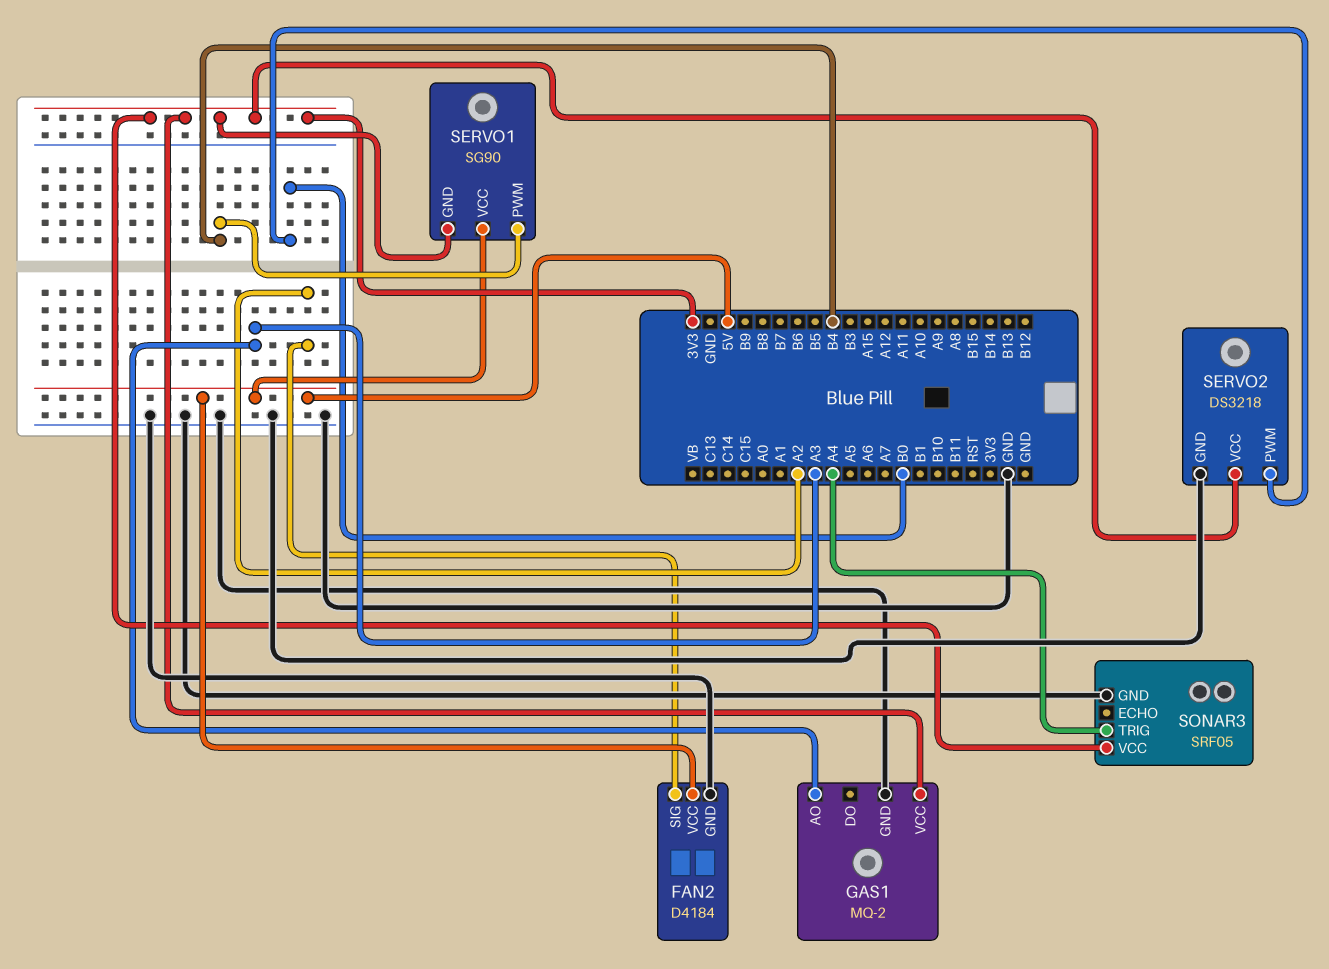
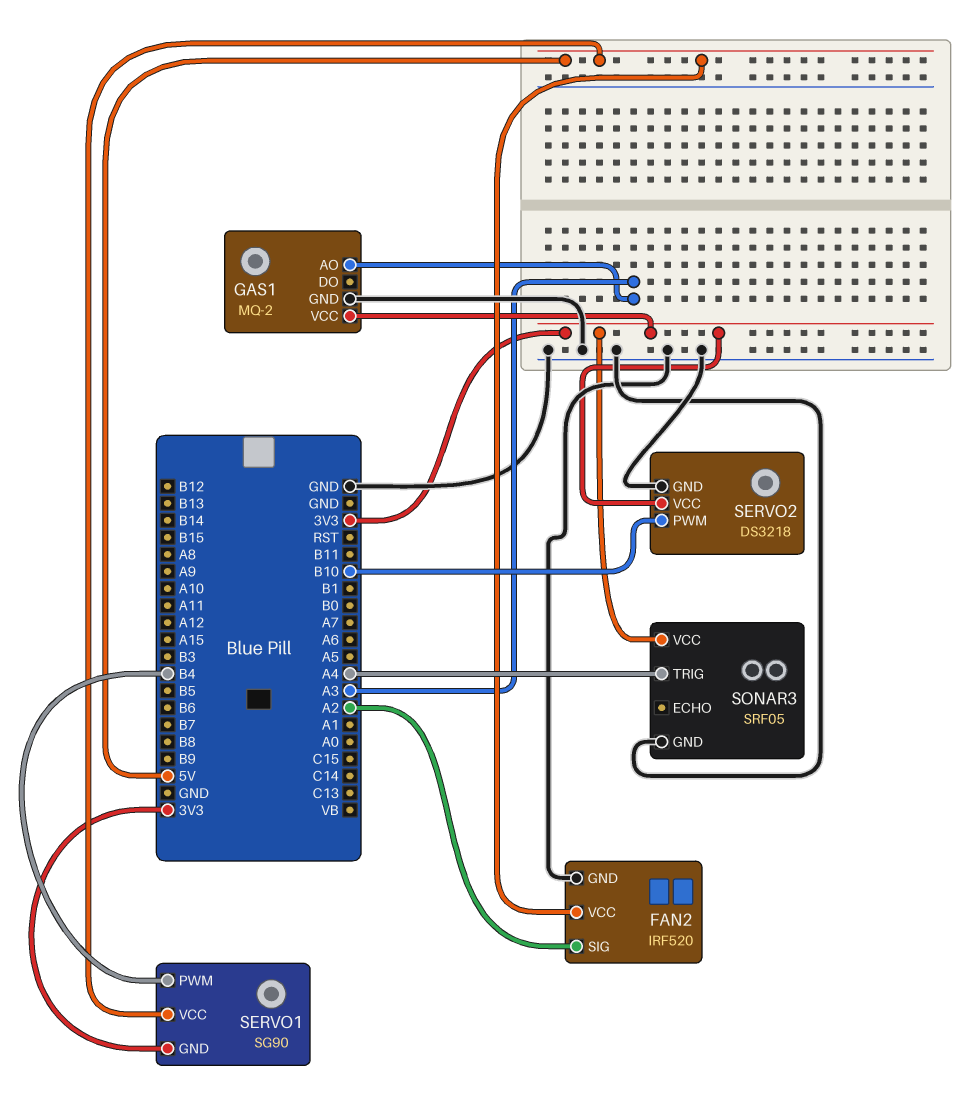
FAN2: D4184 -> IRF520
SERVO2 pin PWM: B0 -> B10

